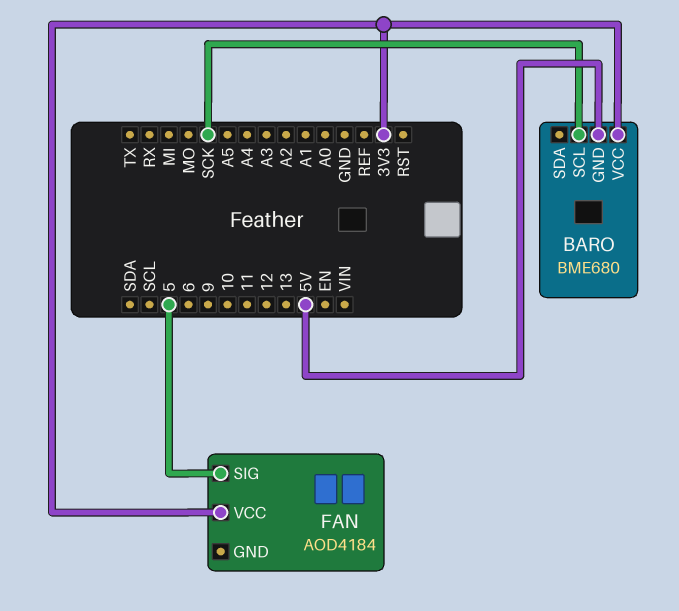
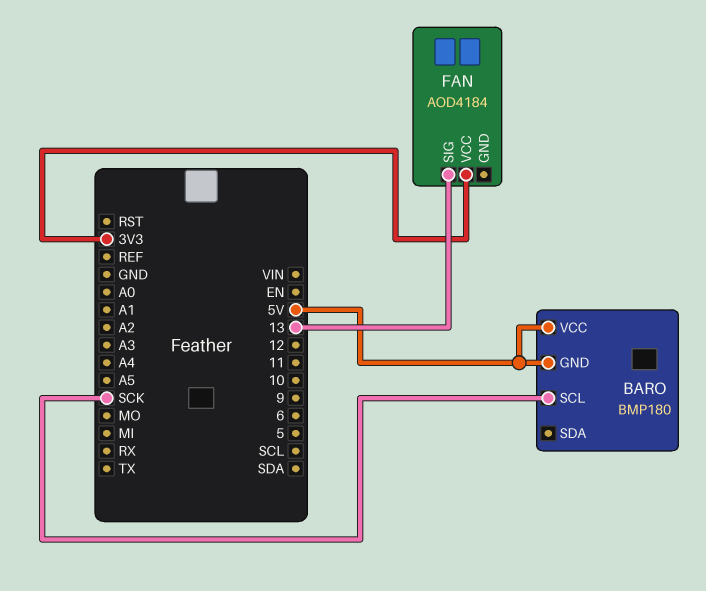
BARO: BME680 -> BMP180
BARO pin VCC: 3V3 -> 5V
FAN pin SIG: 5 -> 13

